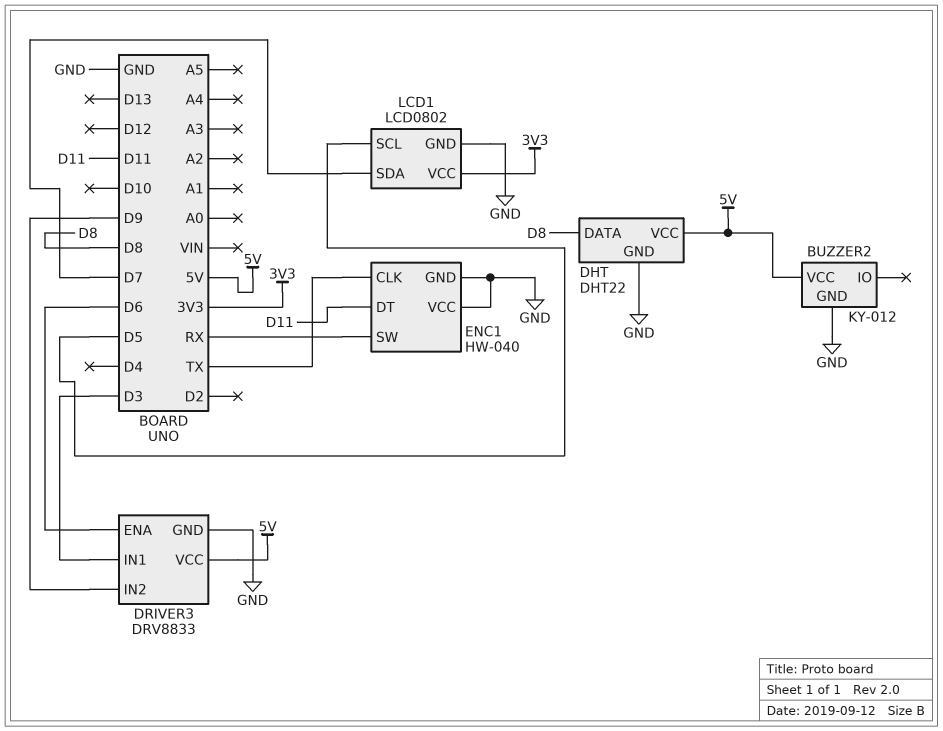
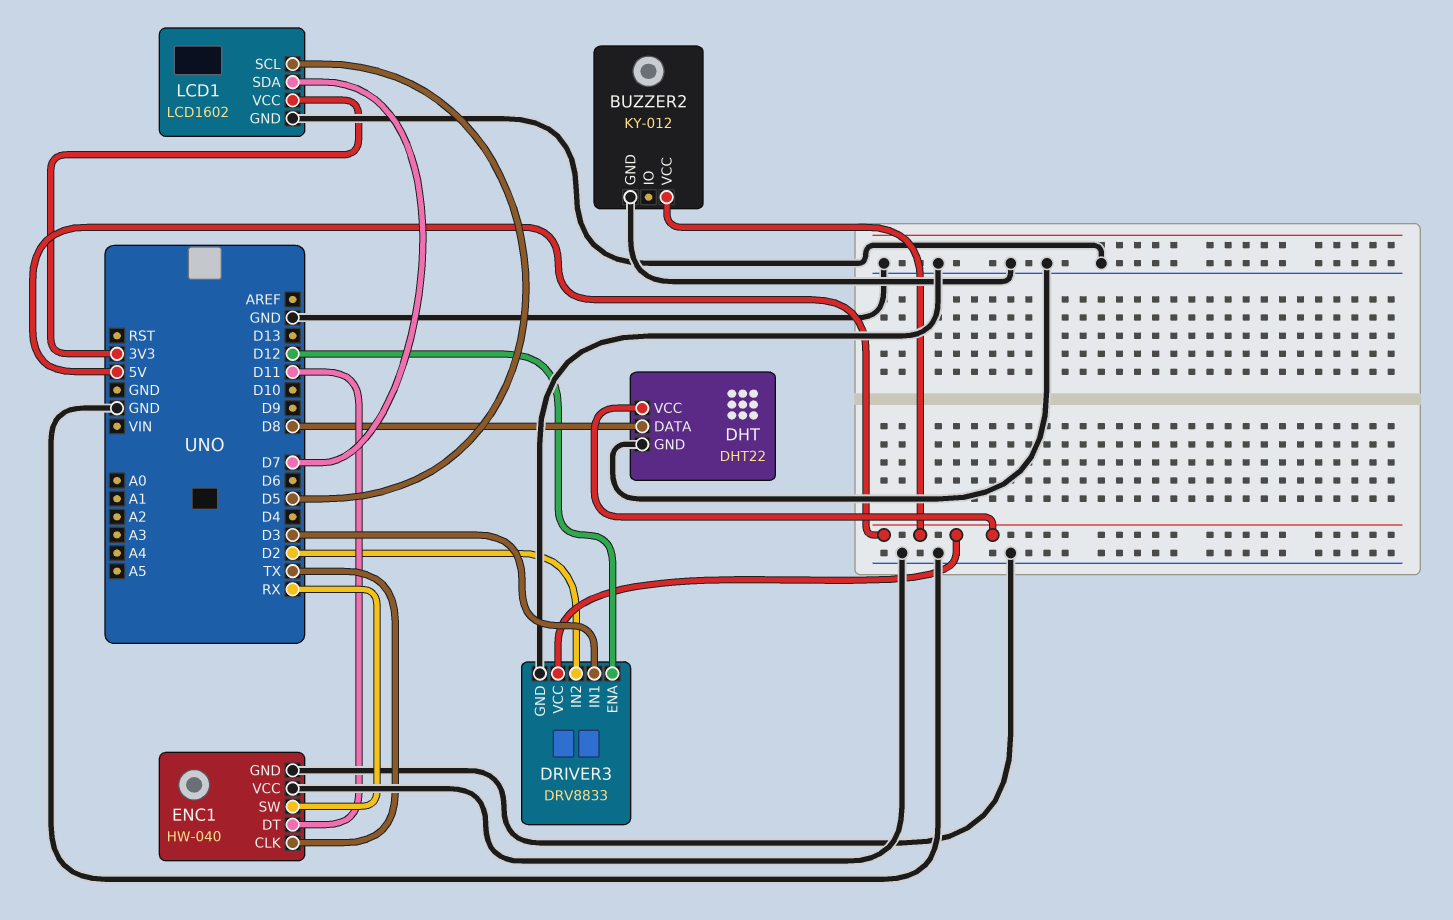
DRIVER3 pin ENA: D6 -> D12
DRIVER3 pin IN2: D9 -> D2
LCD1: LCD0802 -> LCD1602

